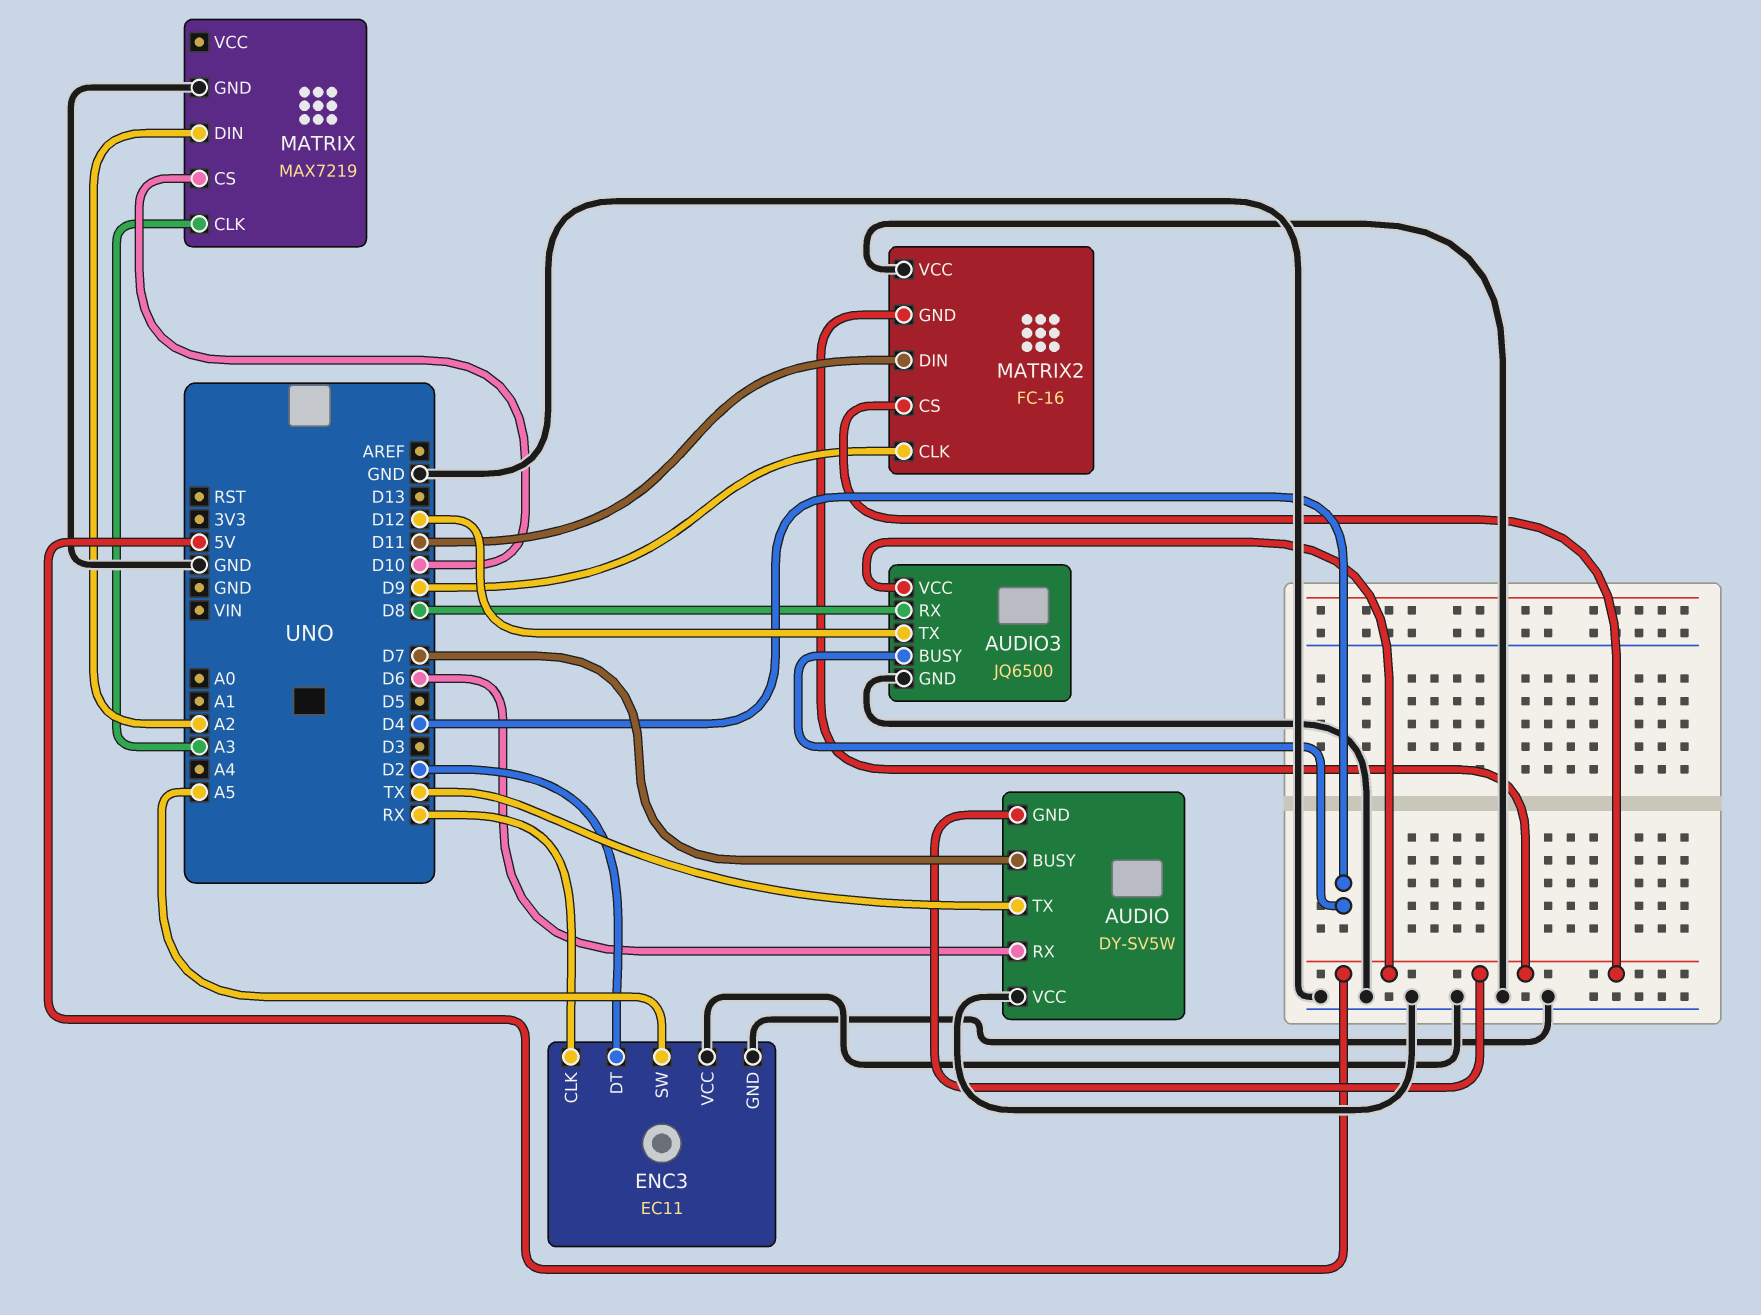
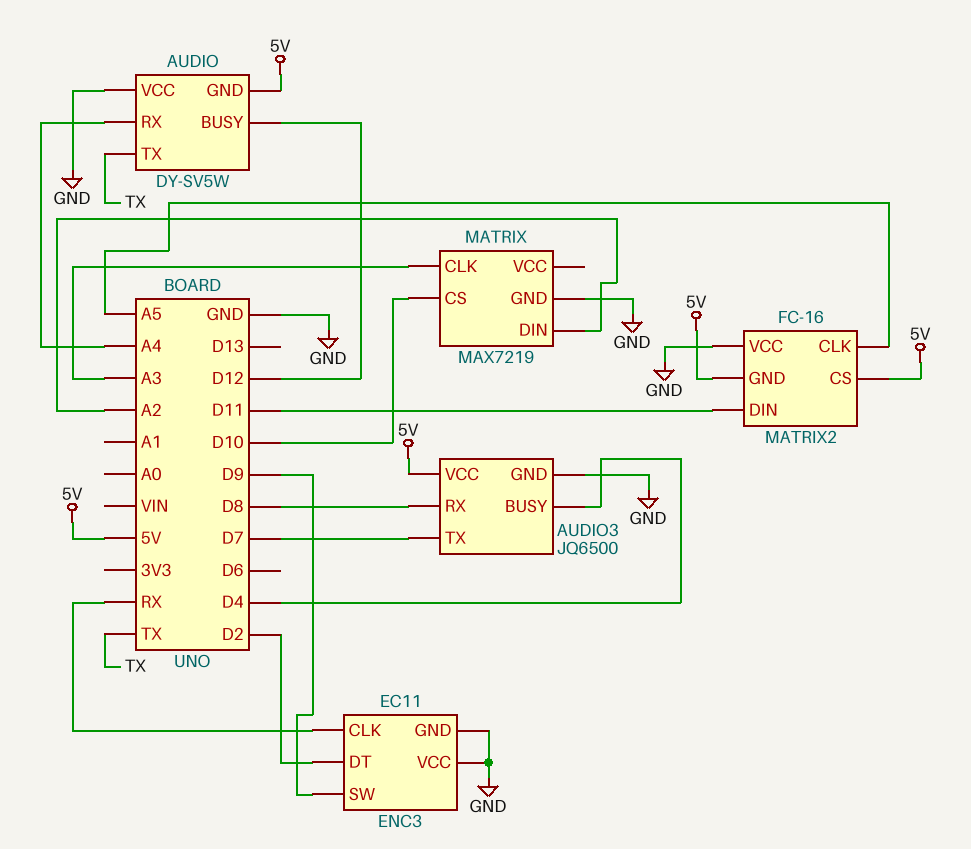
AUDIO pin BUSY: D7 -> D12
AUDIO pin RX: D6 -> A4
AUDIO3 pin TX: D12 -> D7
ENC3 pin SW: A5 -> D9
MATRIX2 pin CLK: D9 -> A5

